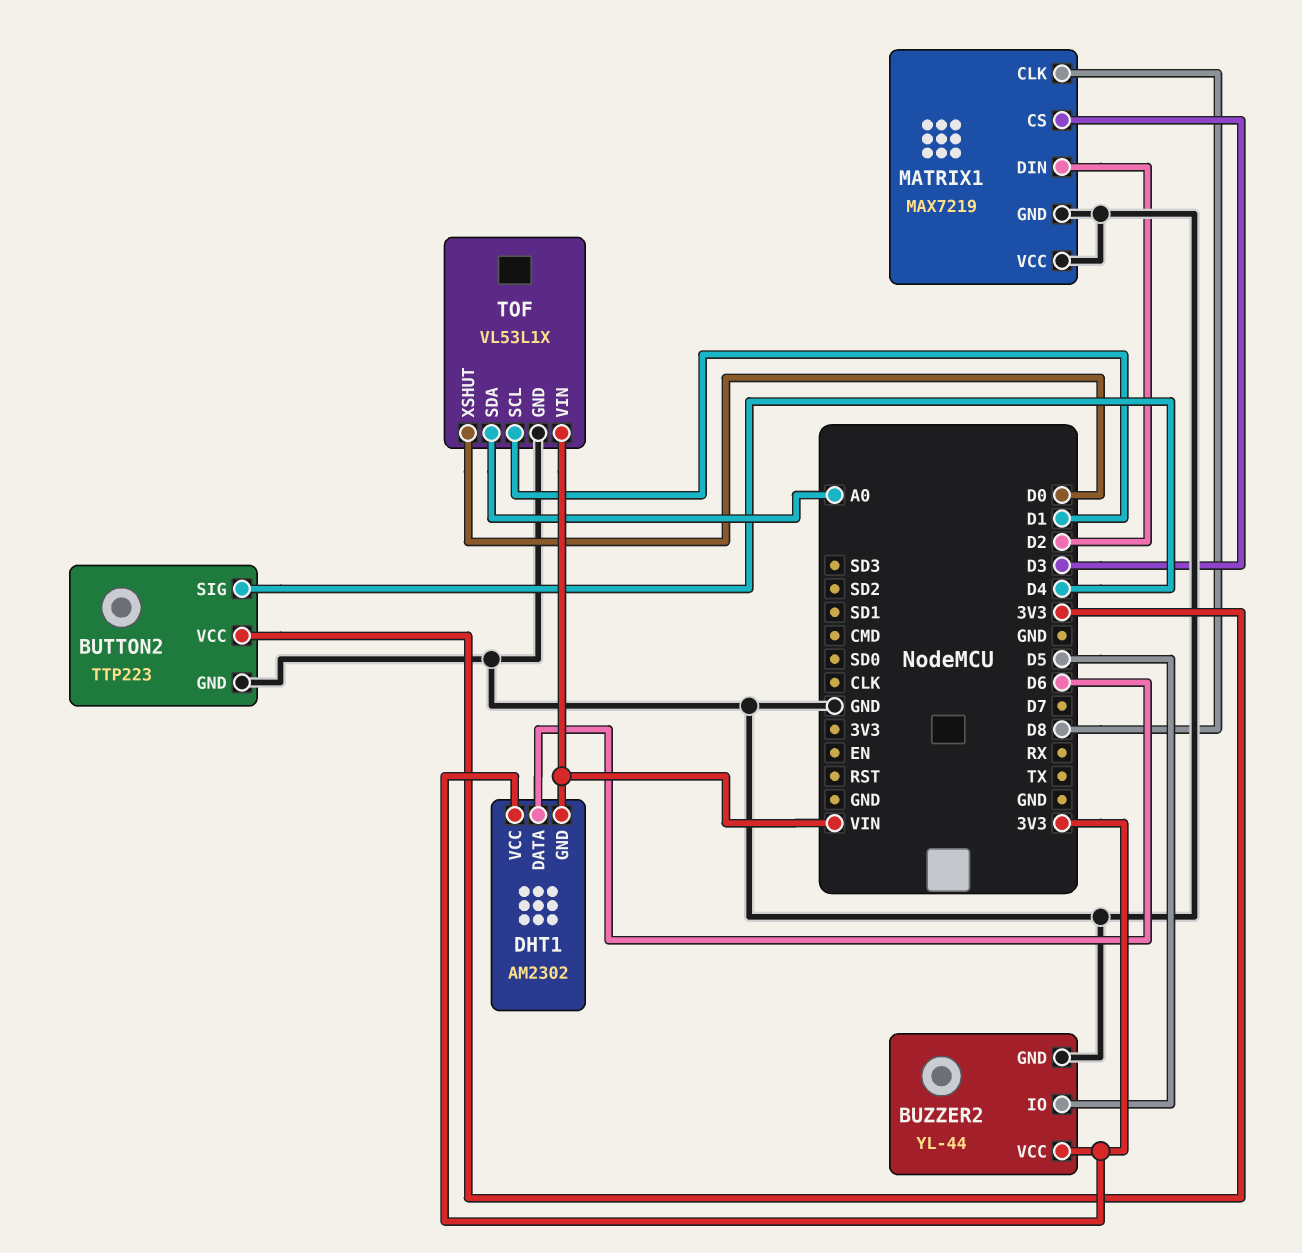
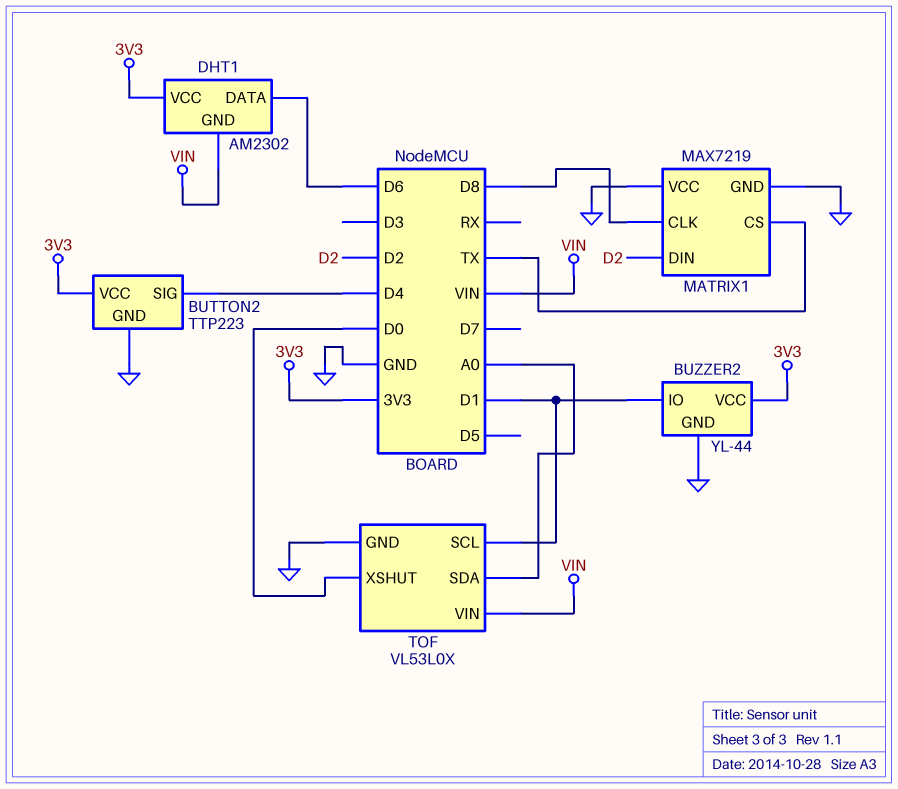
BUZZER2 pin IO: D5 -> D1
MATRIX1 pin CS: D3 -> TX
TOF: VL53L1X -> VL53L0X

